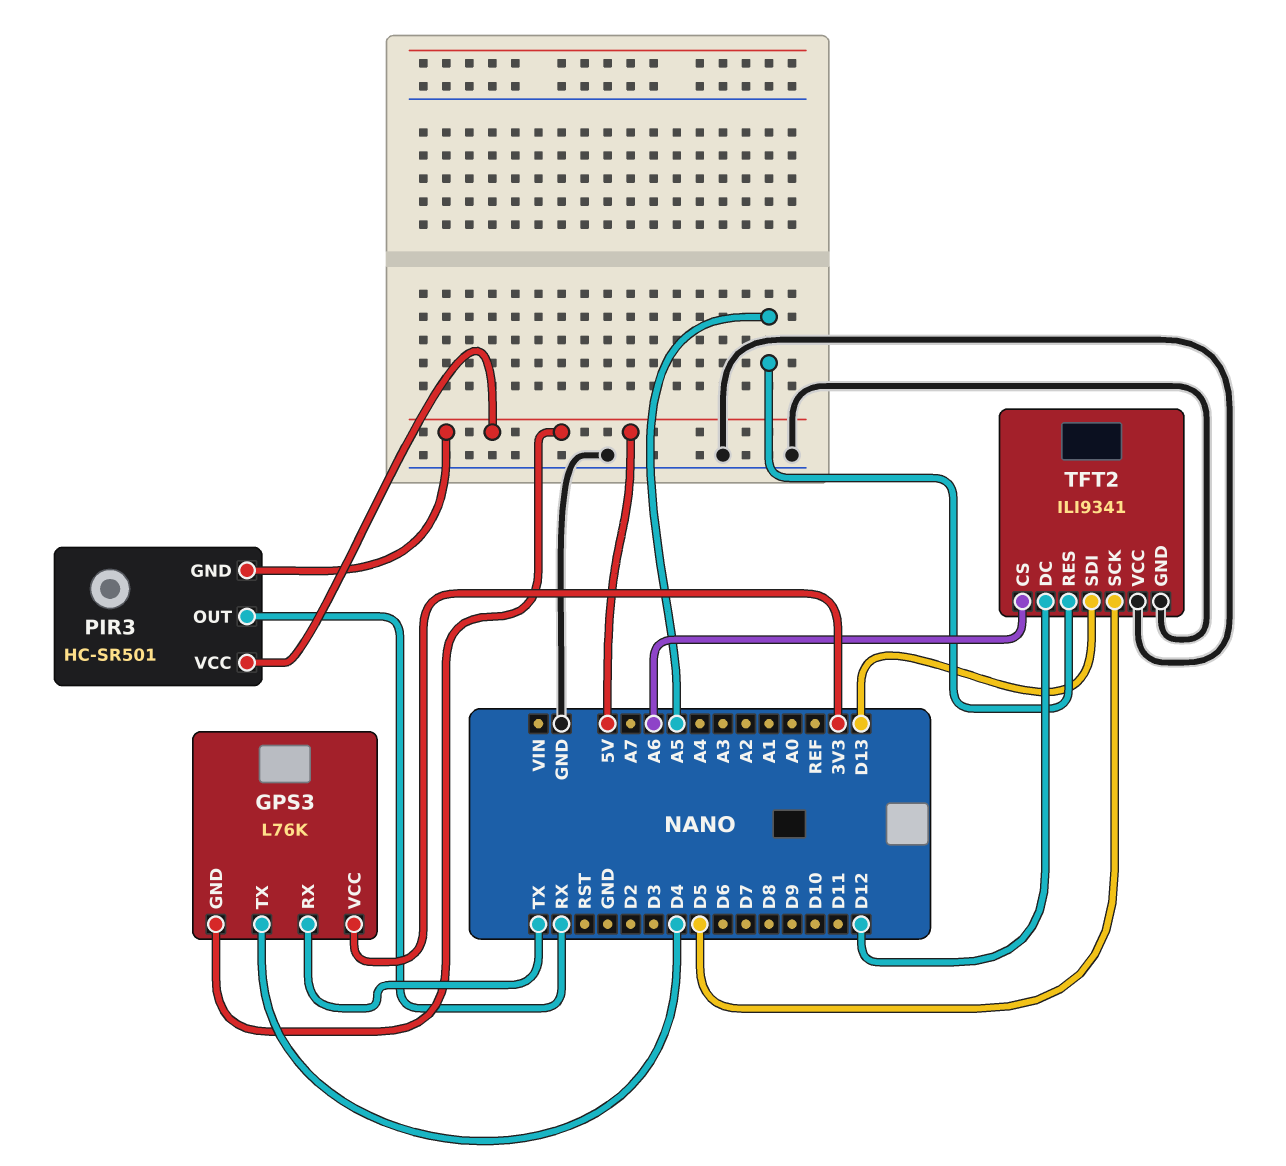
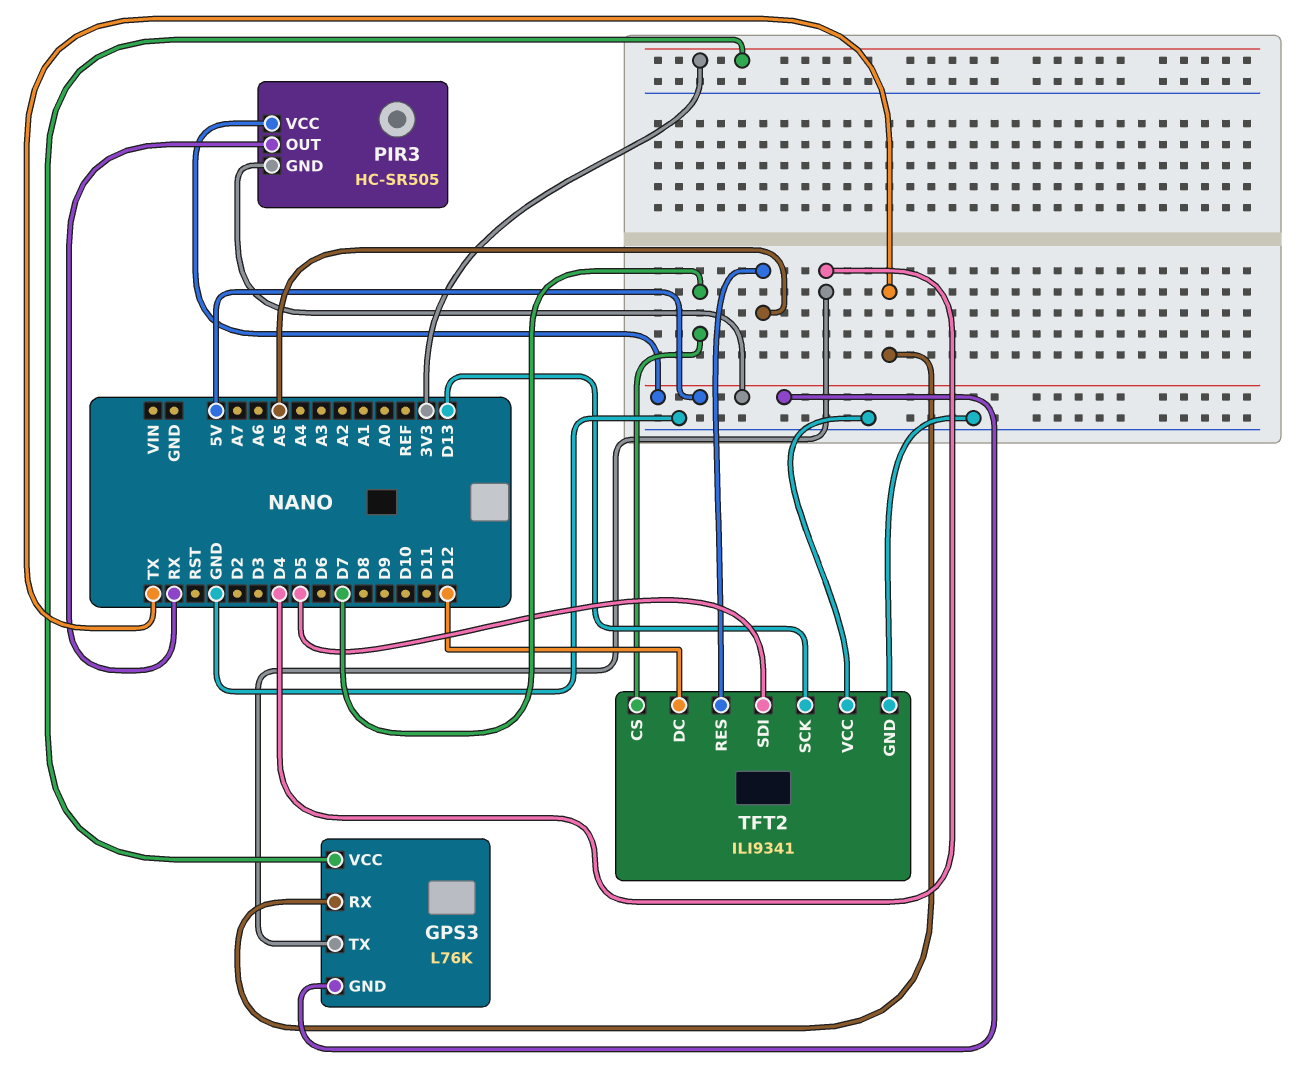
PIR3: HC-SR501 -> HC-SR505
TFT2 pin CS: A6 -> D7
TFT2 pin SCK: D5 -> D13
TFT2 pin SDI: D13 -> D5

